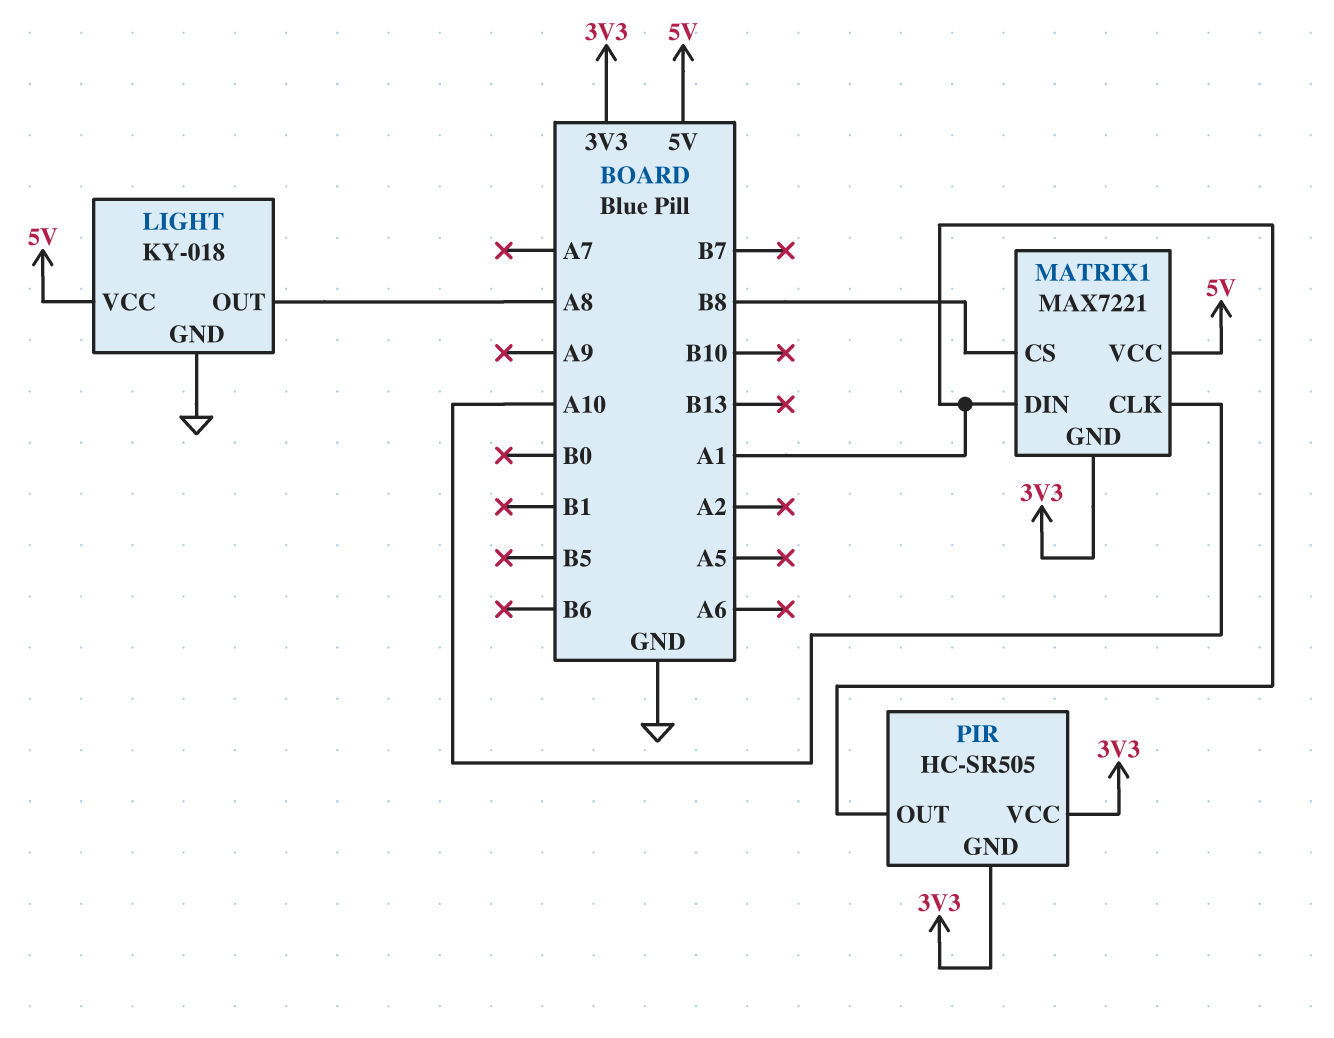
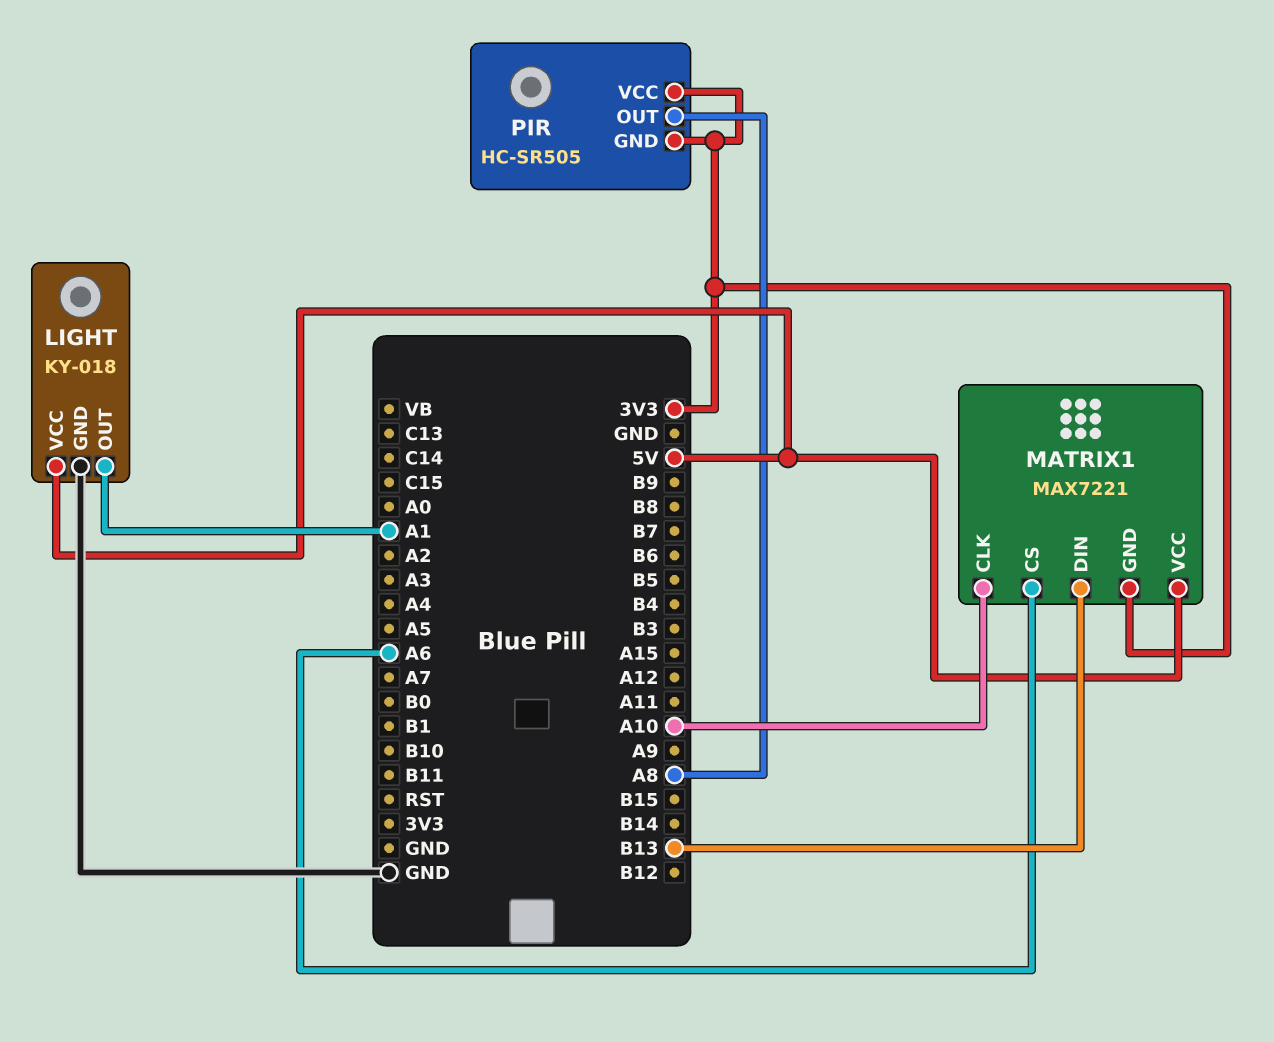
LIGHT pin OUT: A8 -> A1
MATRIX1 pin CS: B8 -> A6
MATRIX1 pin DIN: A1 -> B13
PIR pin OUT: A1 -> A8

